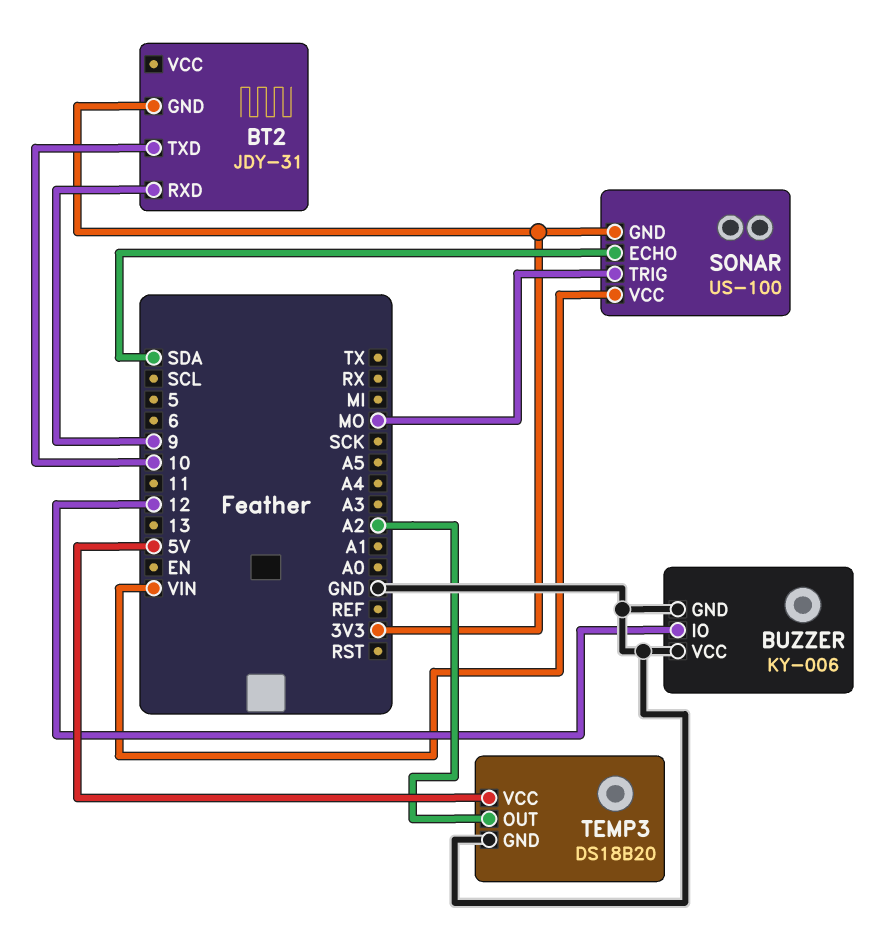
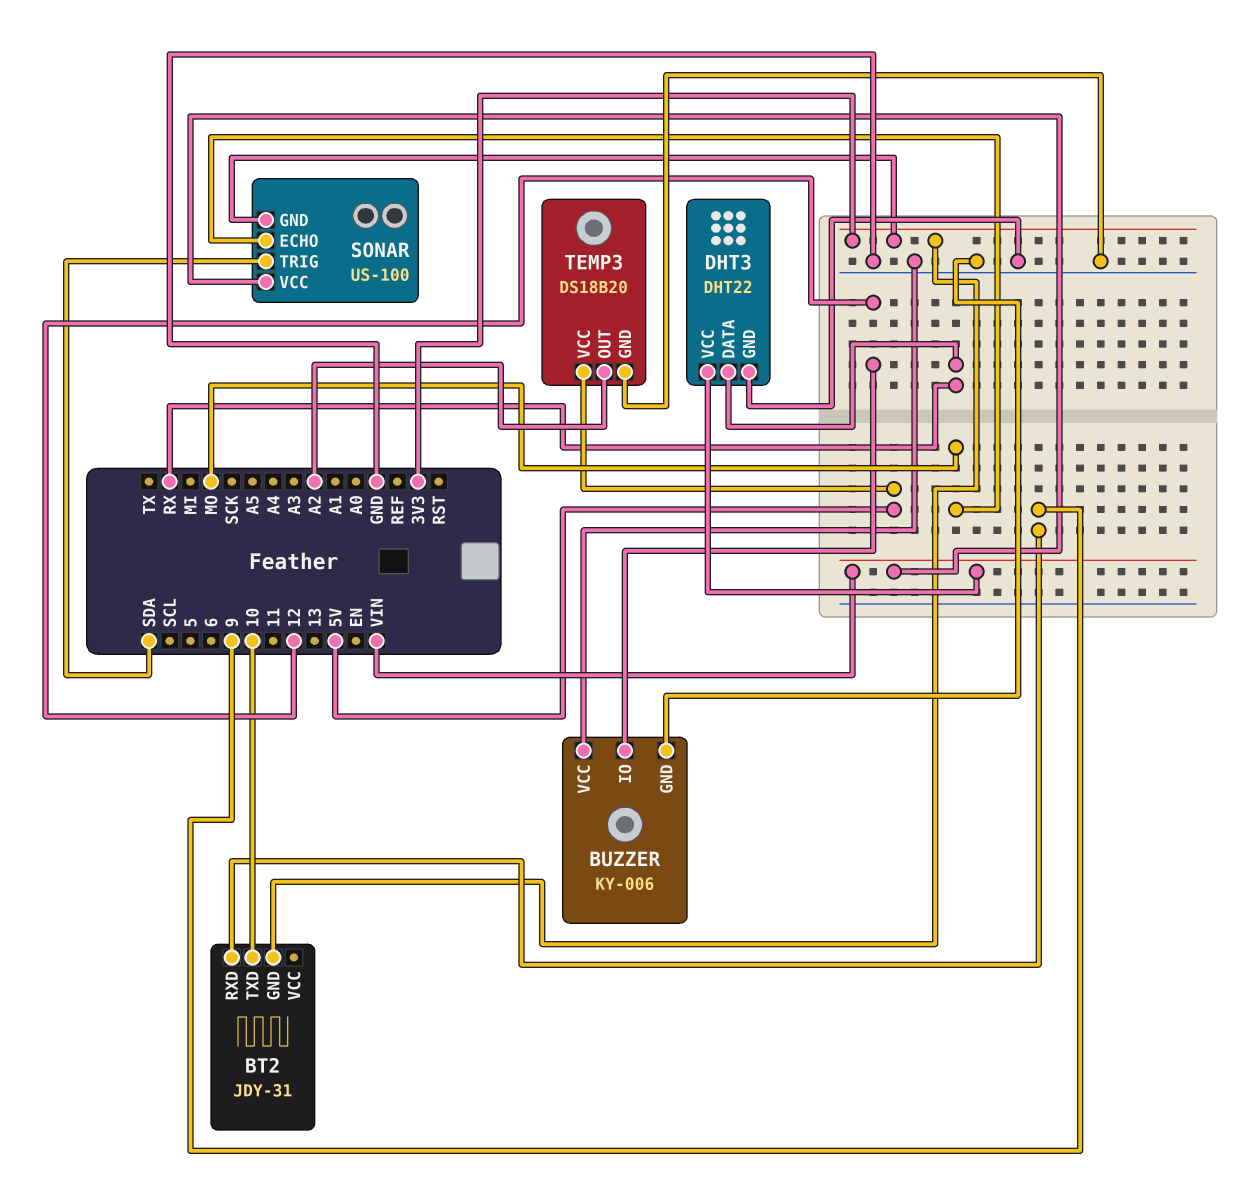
DHT3: none -> DHT22
DHT3 pin DATA: none -> RX
DHT3 pin GND: none -> GND
DHT3 pin VCC: none -> VIN
SONAR pin ECHO: SDA -> MO
SONAR pin TRIG: MO -> SDA

